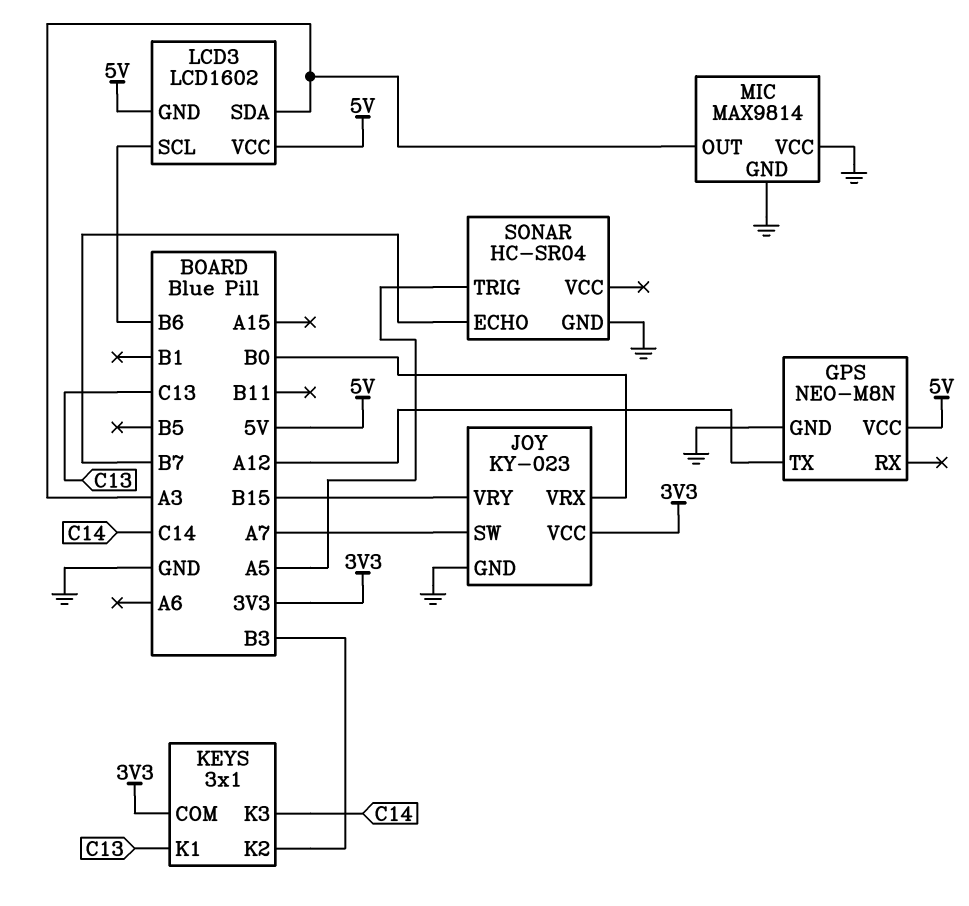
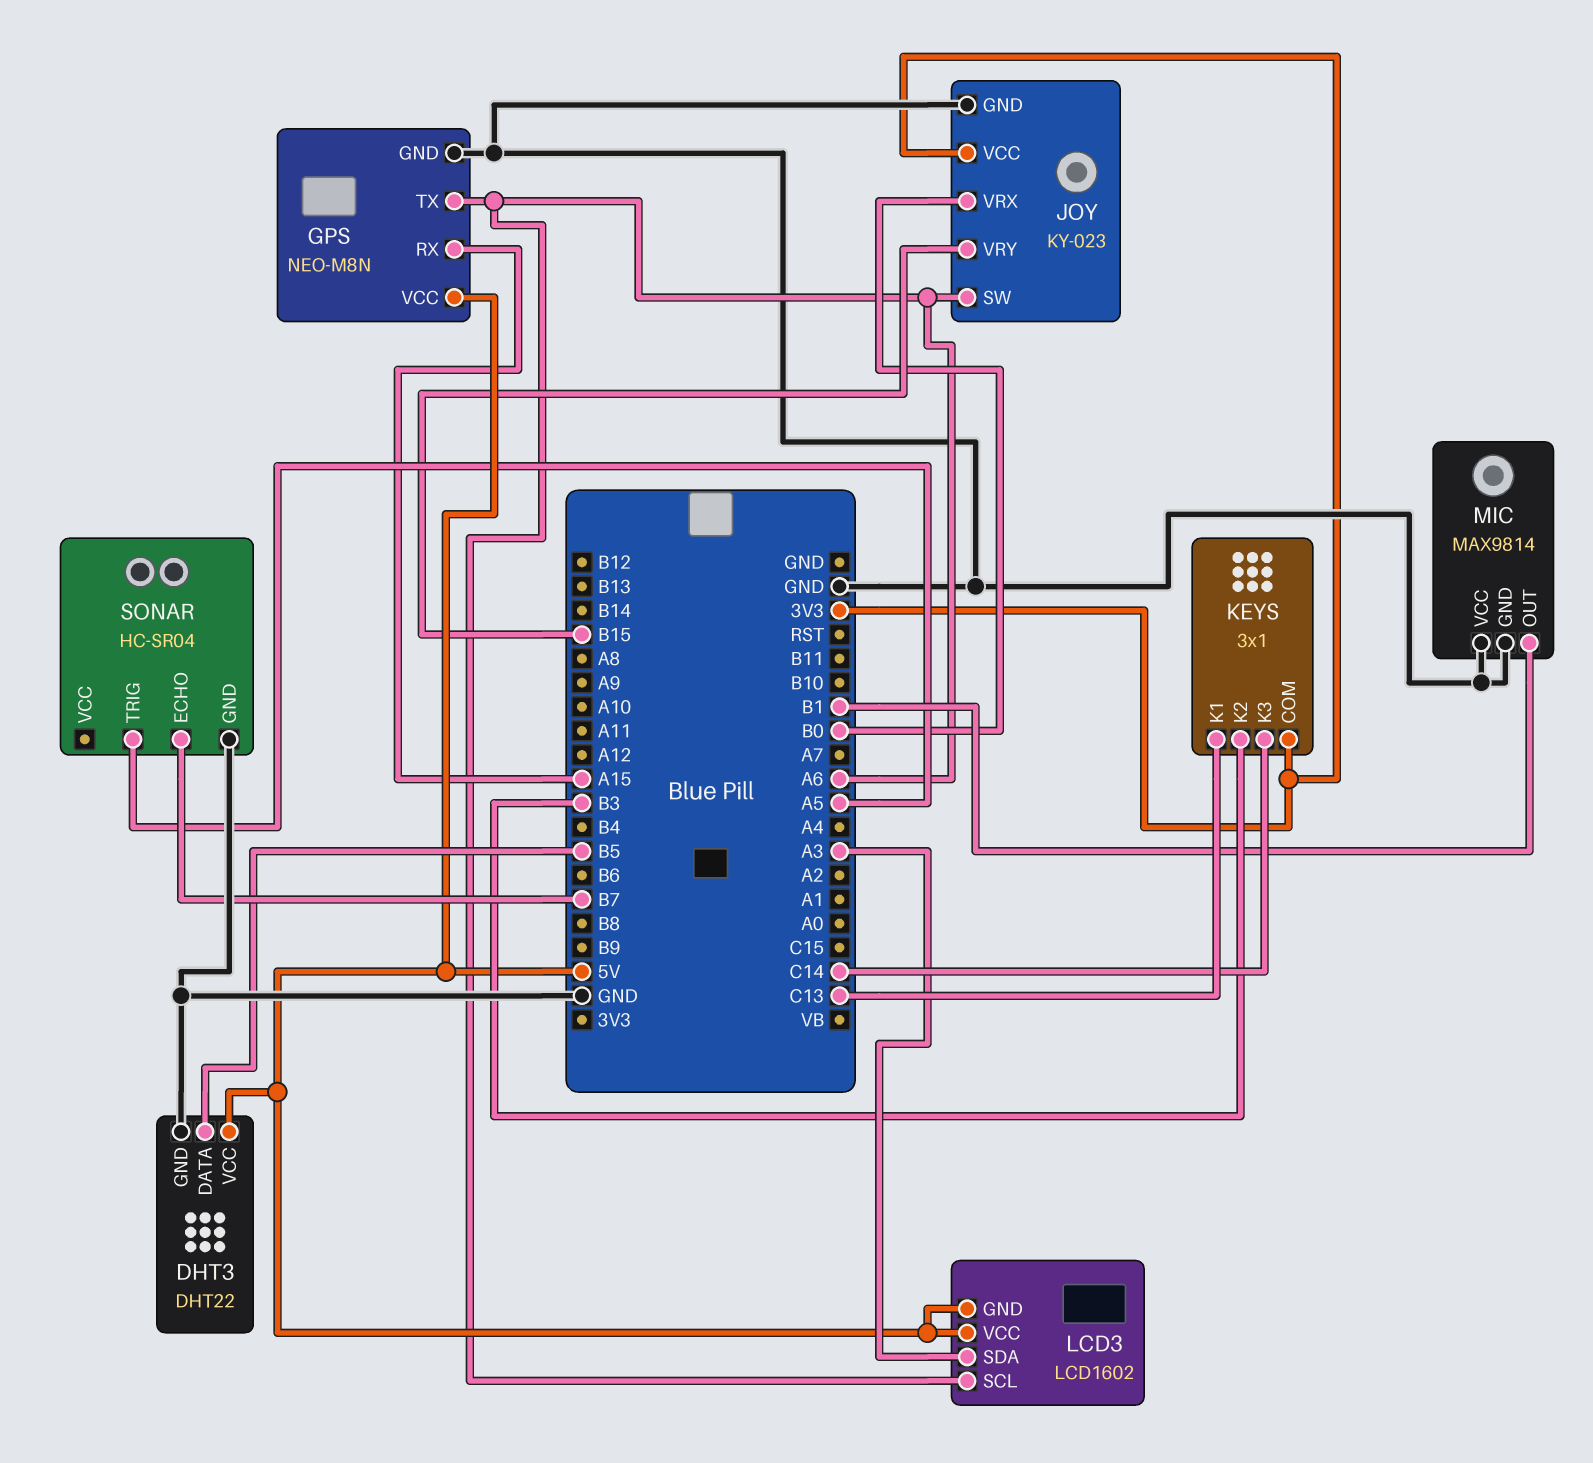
DHT3: none -> DHT22
DHT3 pin DATA: none -> B5
DHT3 pin GND: none -> GND
DHT3 pin VCC: none -> 5V
GPS pin RX: none -> A15
GPS pin TX: A12 -> A6
JOY pin SW: A7 -> A6
LCD3 pin SCL: B6 -> A6
MIC pin OUT: A3 -> B1

